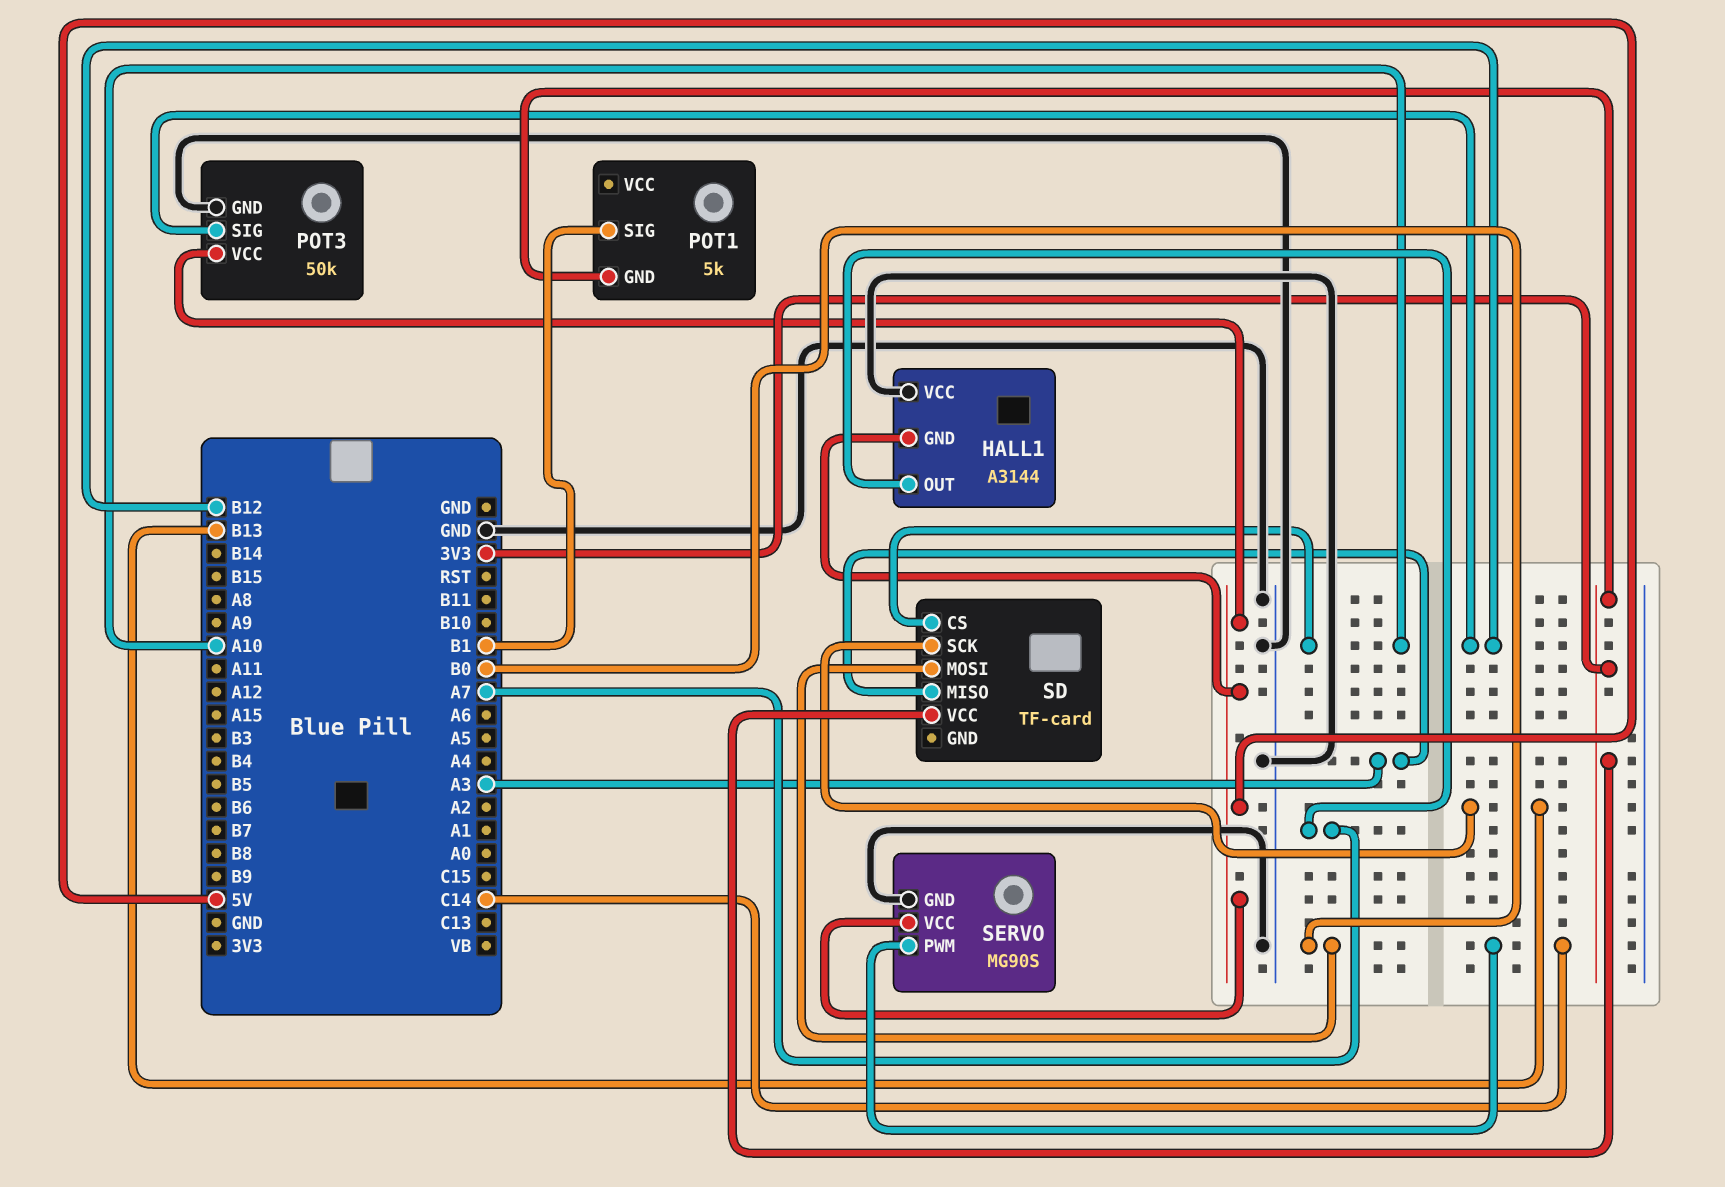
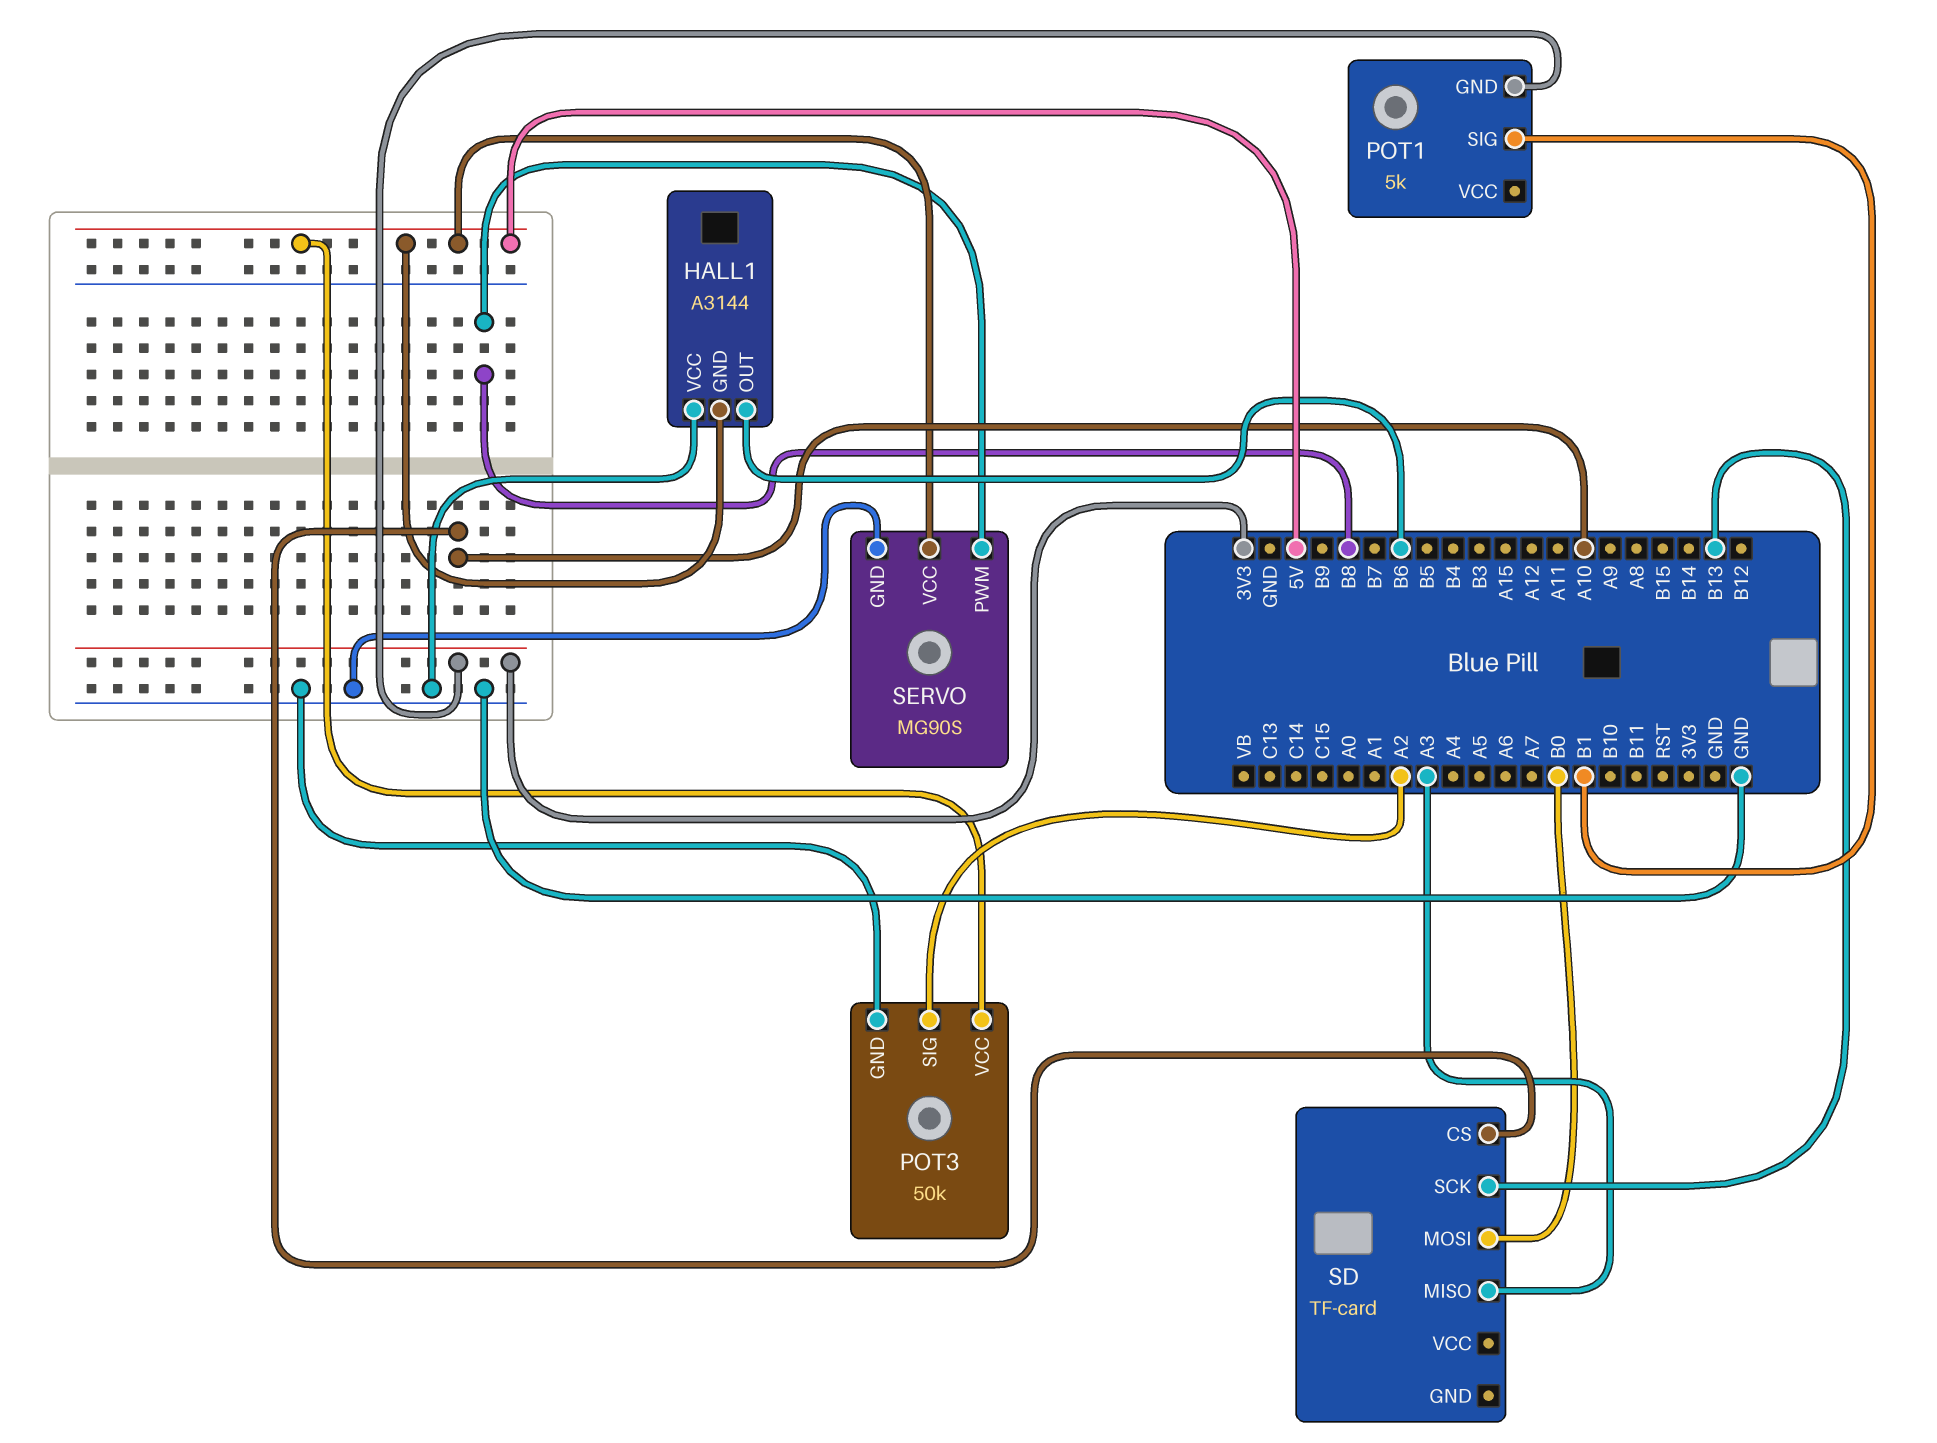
HALL1 pin OUT: A7 -> B6
POT3 pin SIG: B12 -> A2
SD pin VCC: 3V3 -> none
SERVO pin PWM: C14 -> B8

